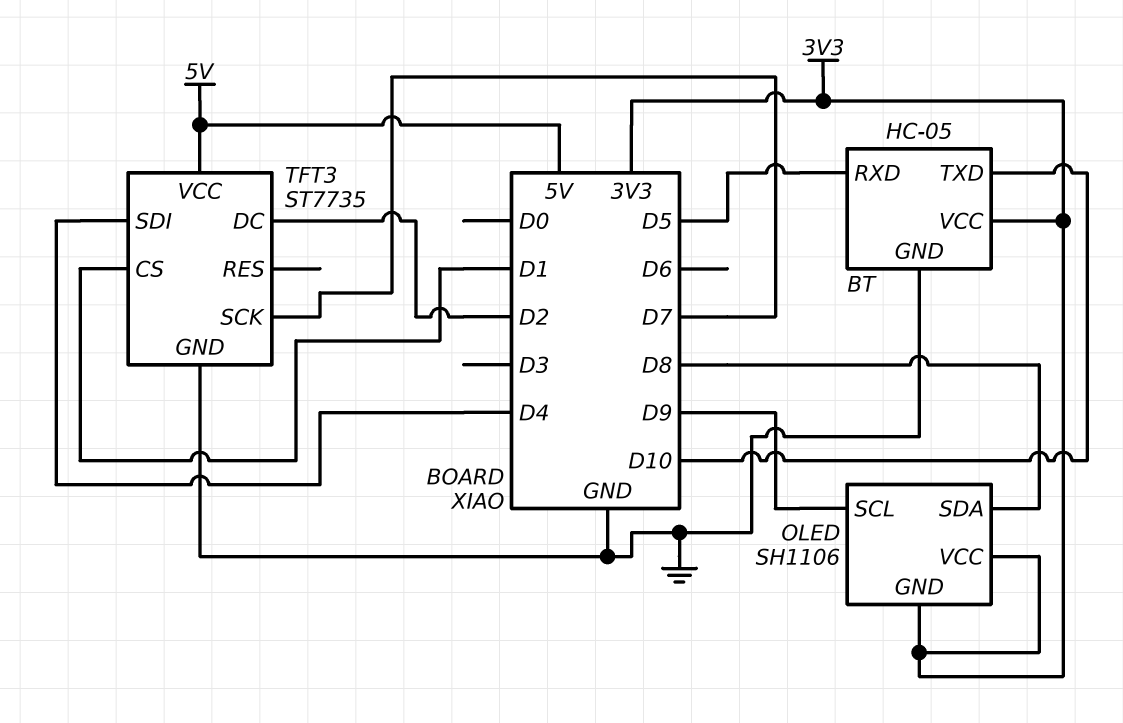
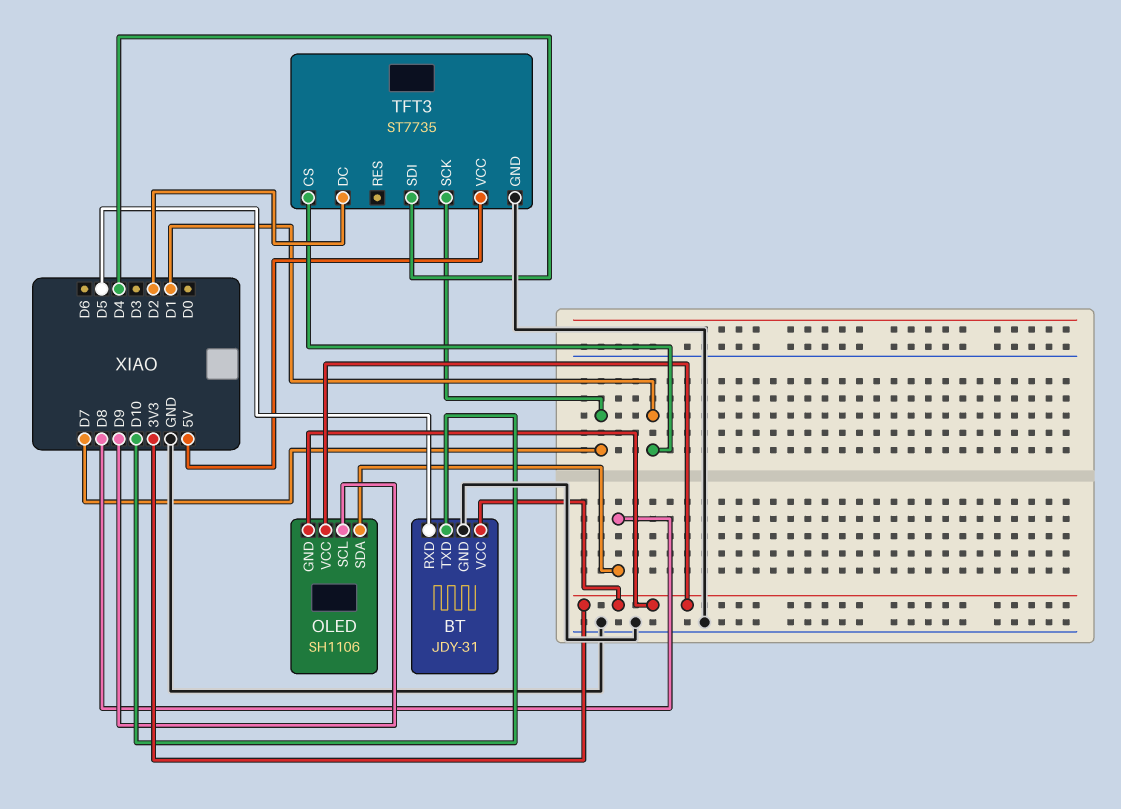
BT: HC-05 -> JDY-31

